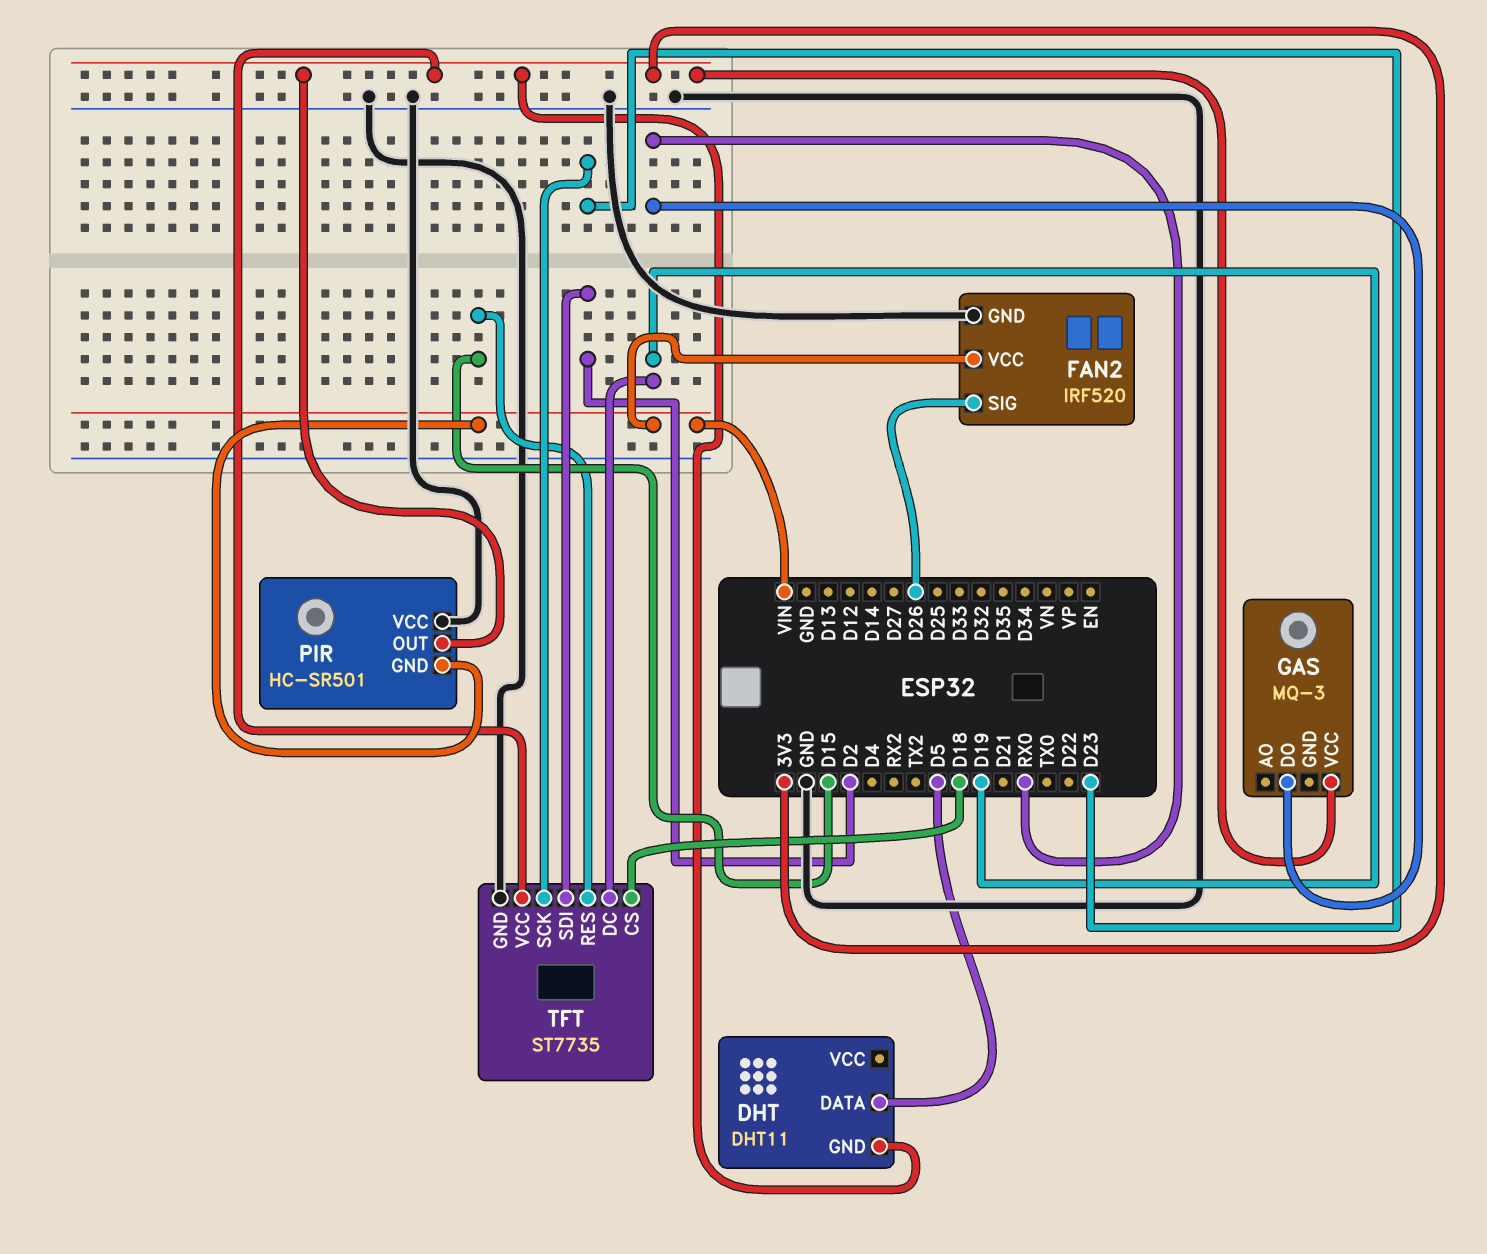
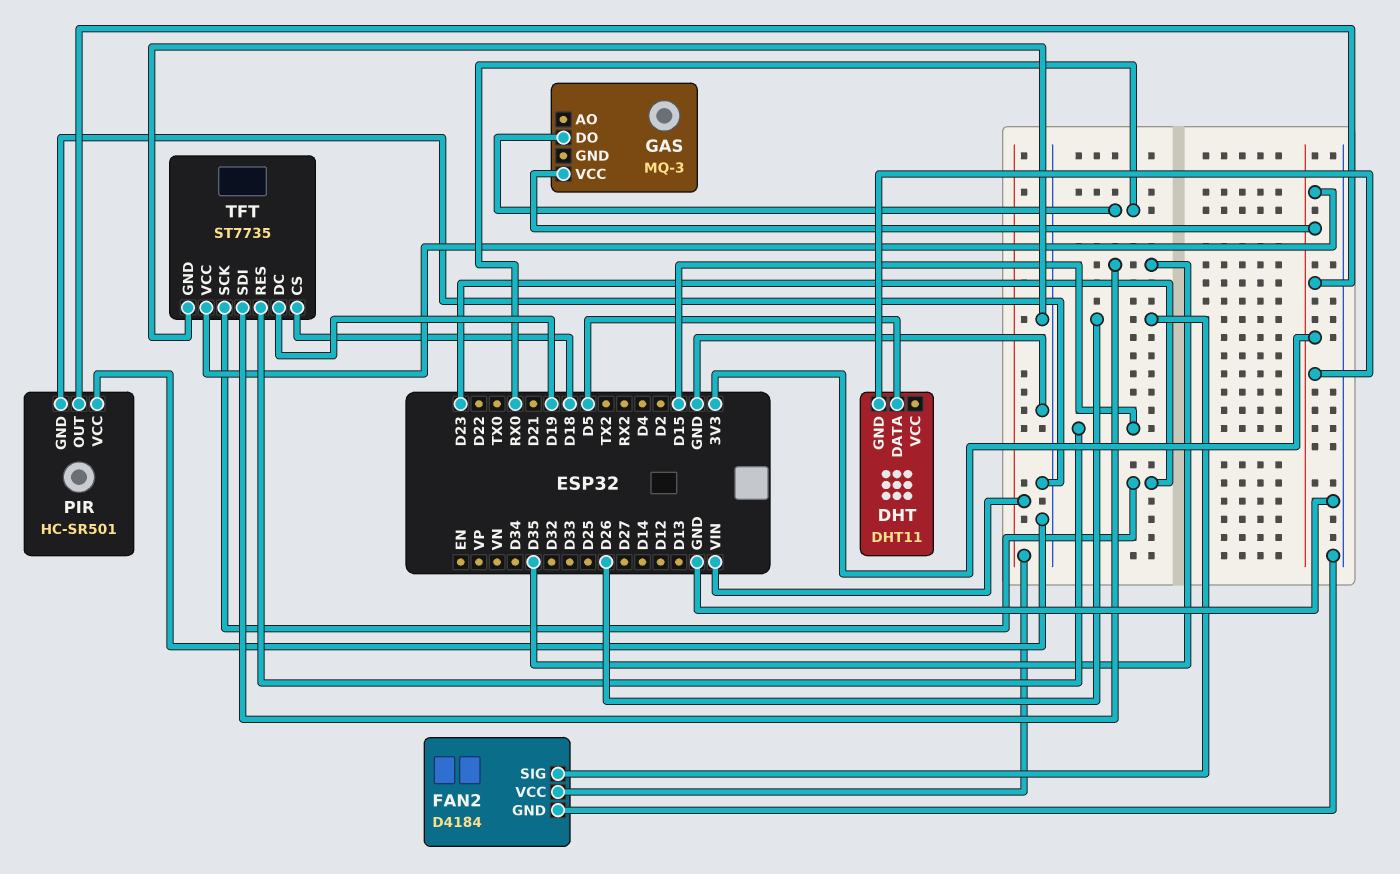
FAN2: IRF520 -> D4184
PIR pin GND: VIN -> GND
TFT pin SDI: D2 -> D35

